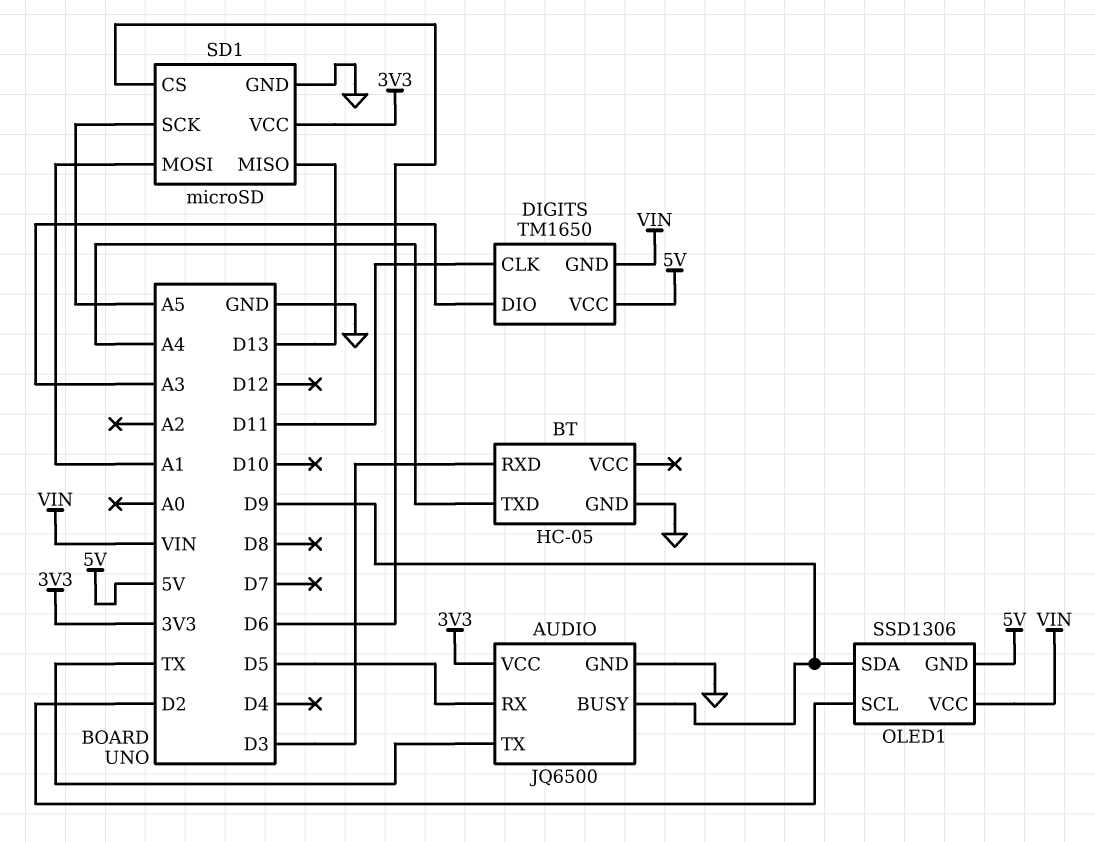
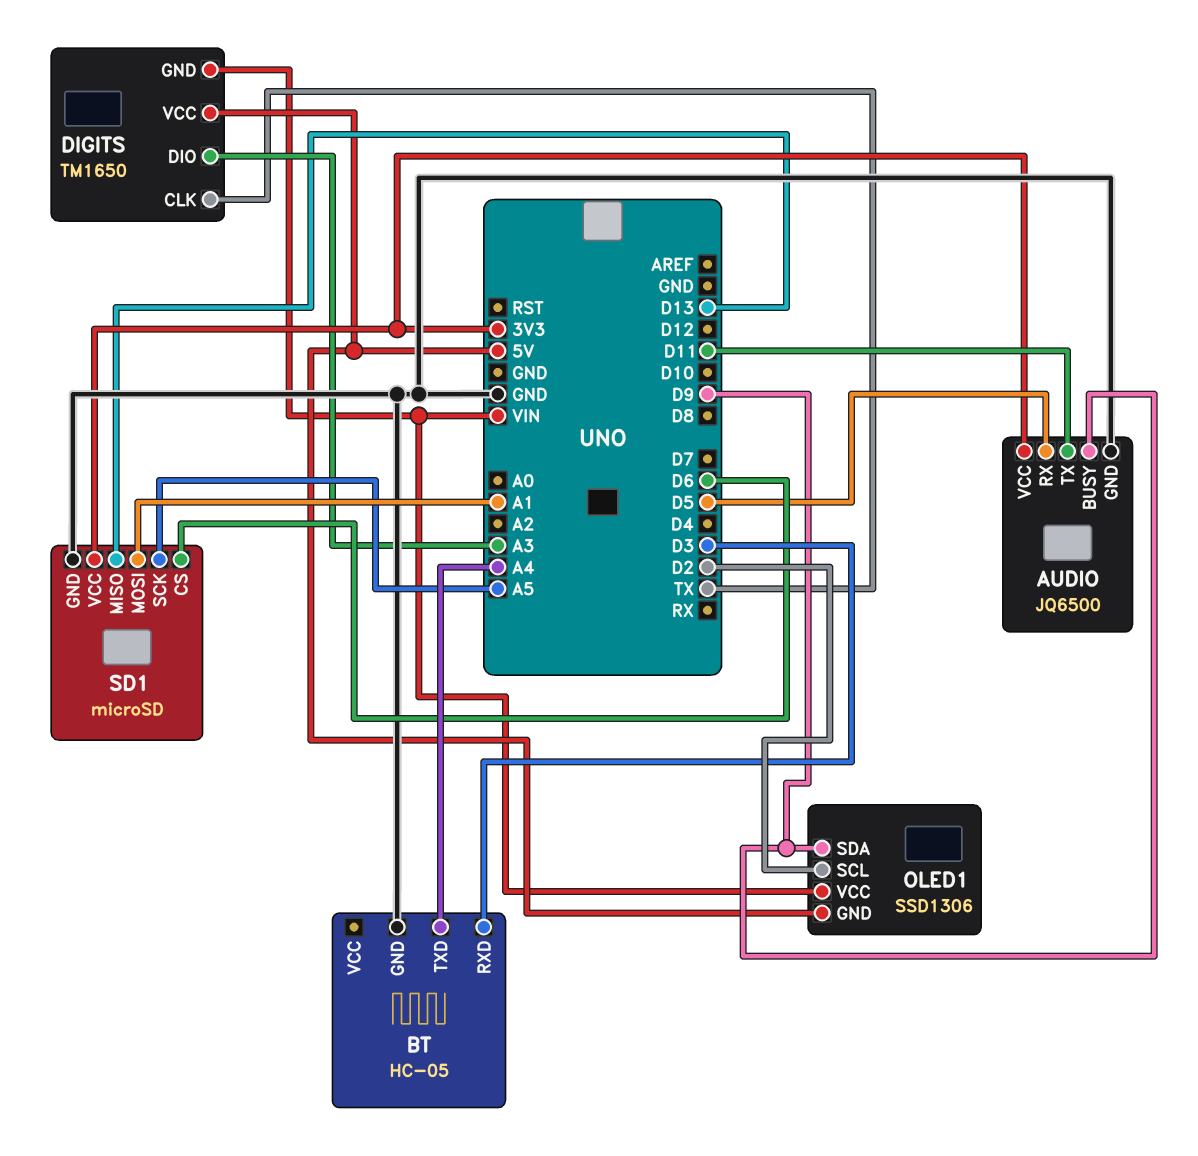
AUDIO pin TX: TX -> D11
DIGITS pin CLK: D11 -> TX

